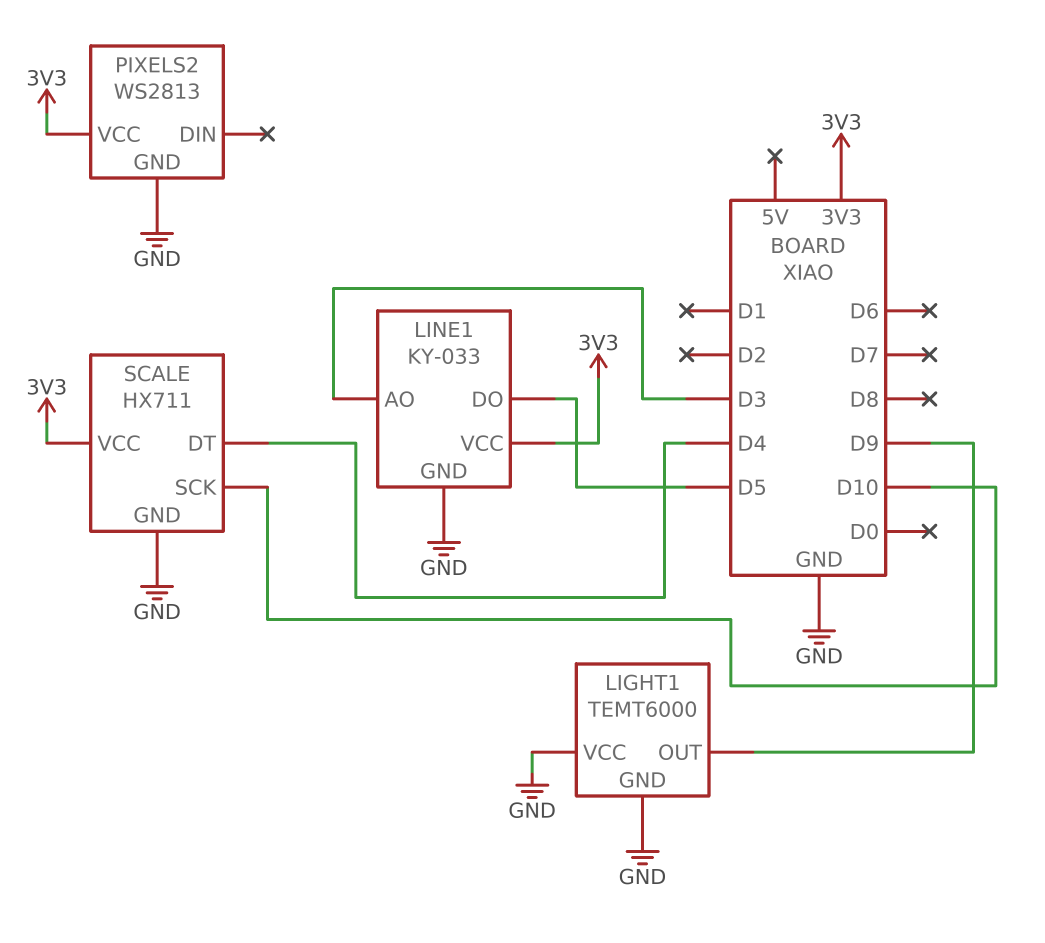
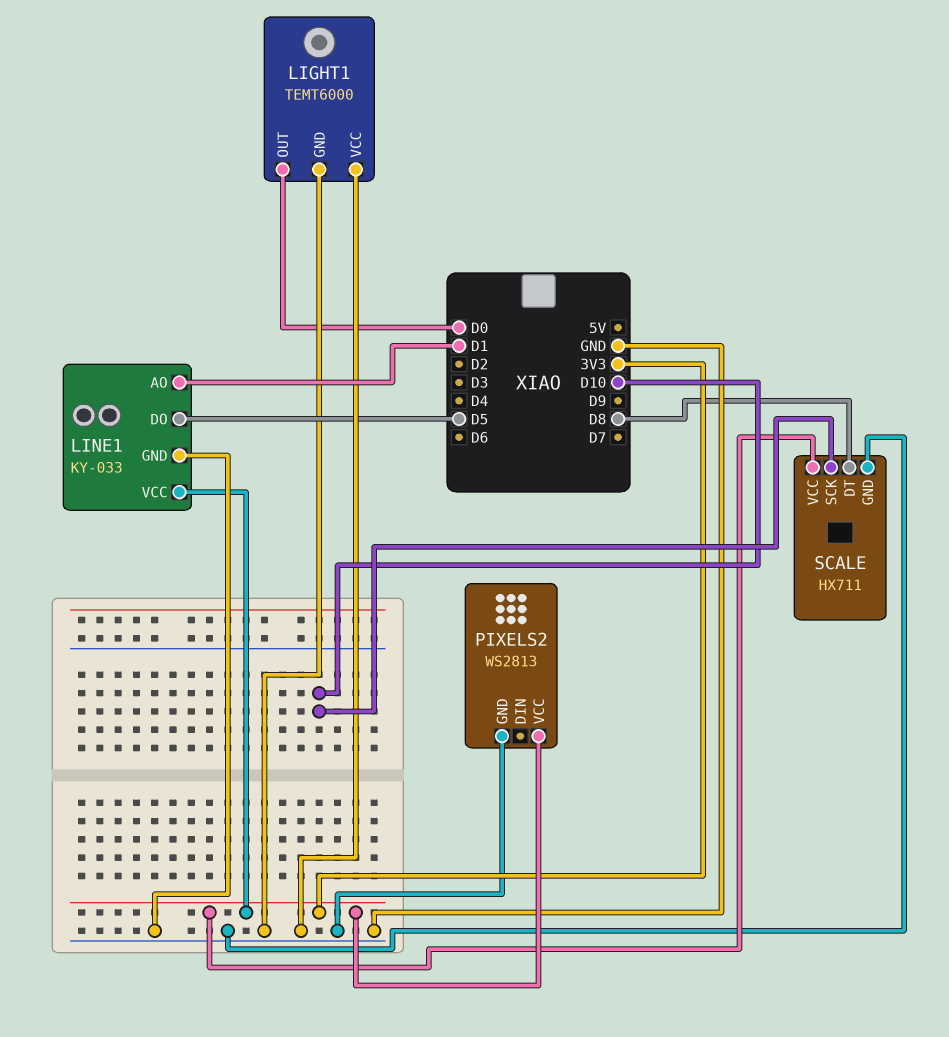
LIGHT1 pin OUT: D9 -> D0
LINE1 pin AO: D3 -> D1
SCALE pin DT: D4 -> D8

